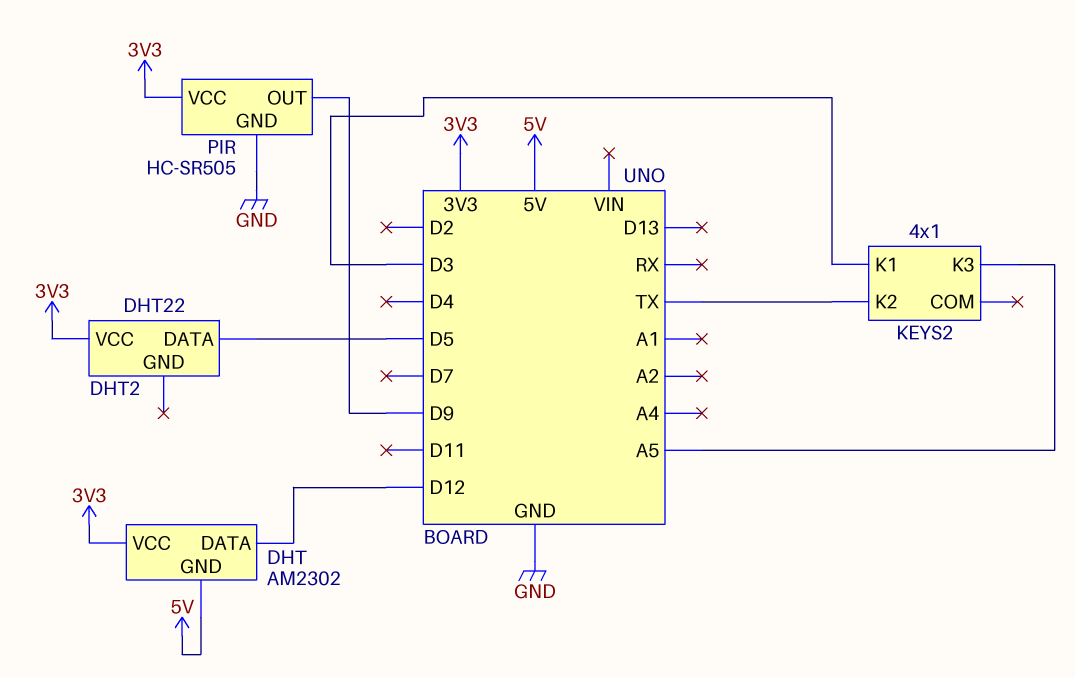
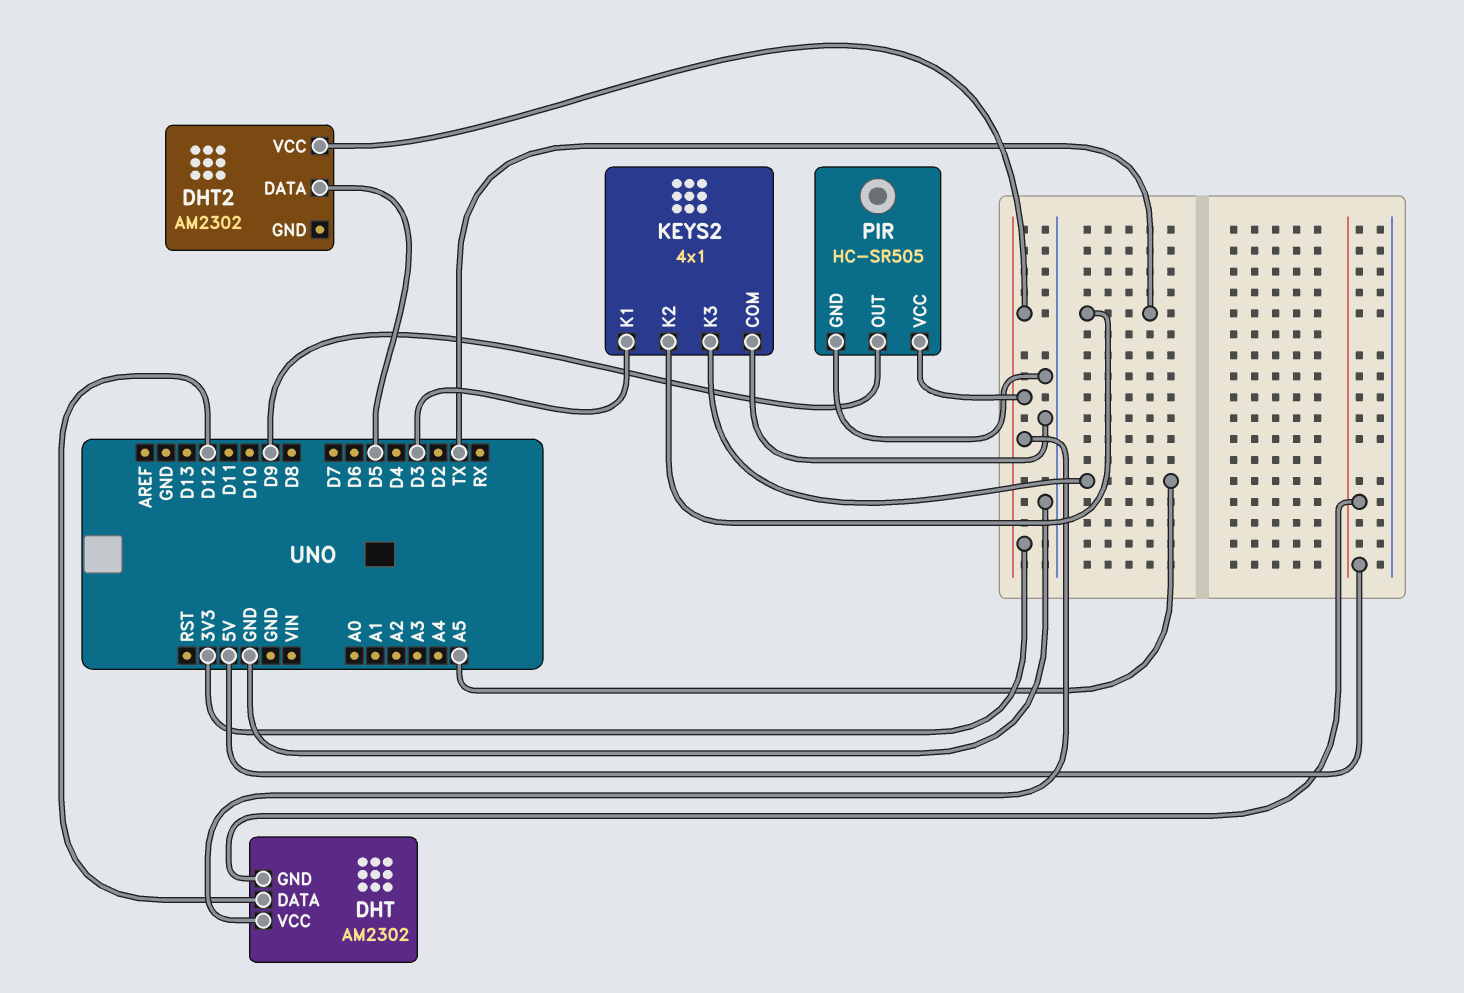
DHT2: DHT22 -> AM2302
KEYS2 pin COM: none -> GND

